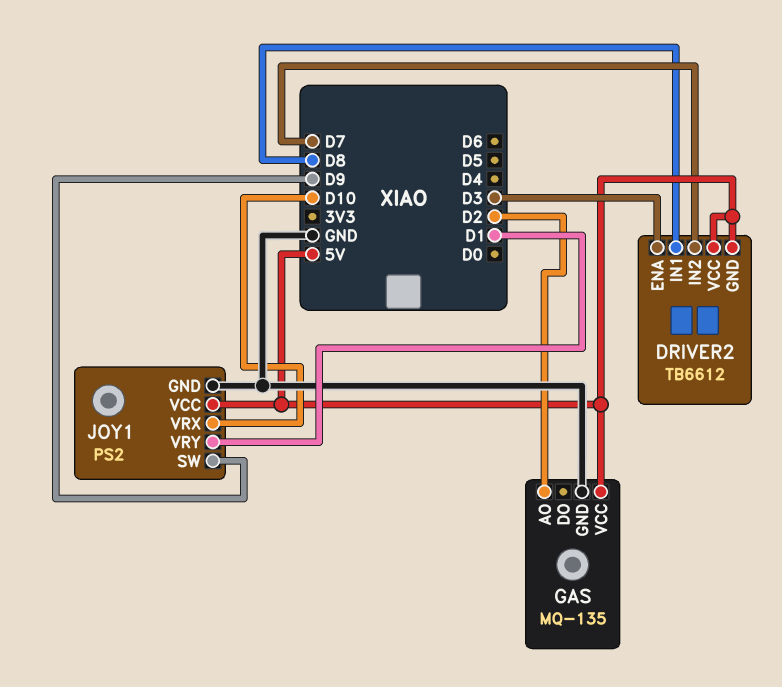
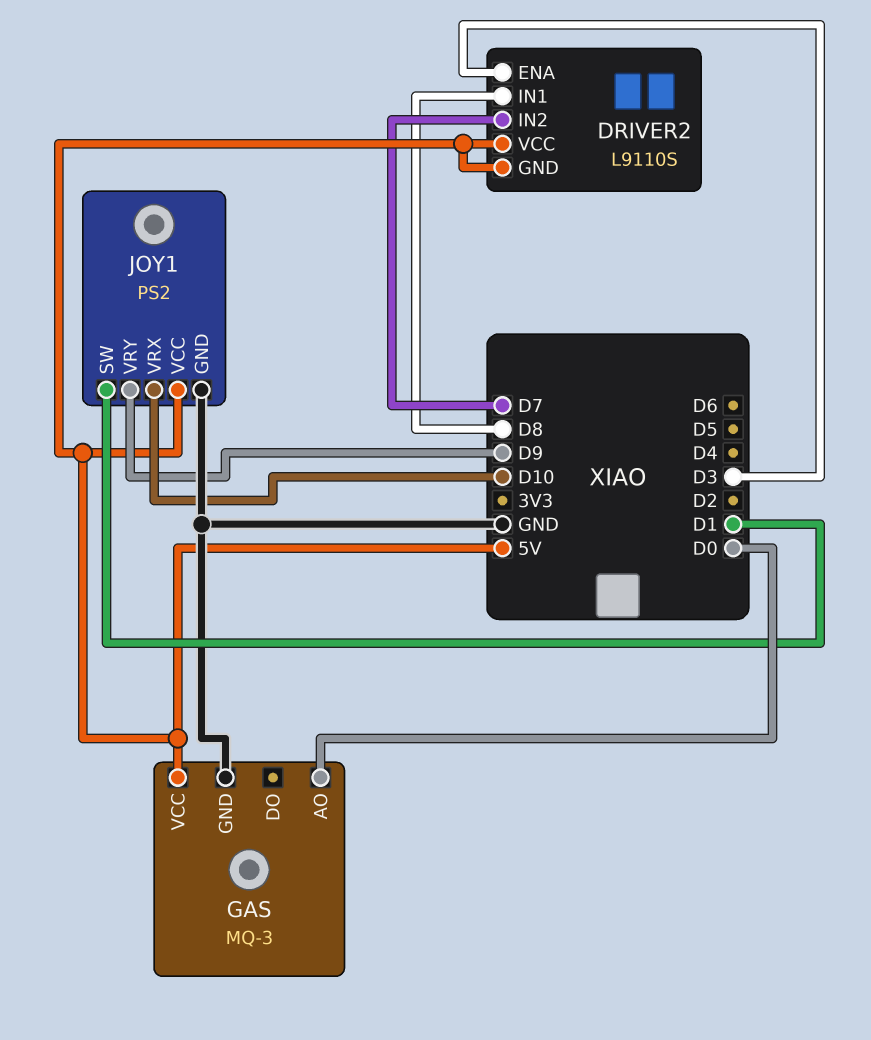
DRIVER2: TB6612 -> L9110S
GAS: MQ-135 -> MQ-3
GAS pin AO: D2 -> D0
JOY1 pin SW: D9 -> D1
JOY1 pin VRY: D1 -> D9

